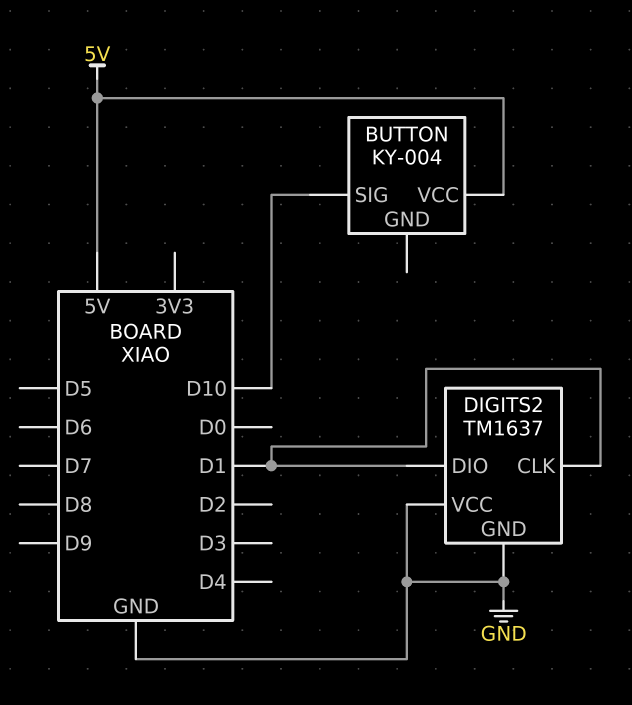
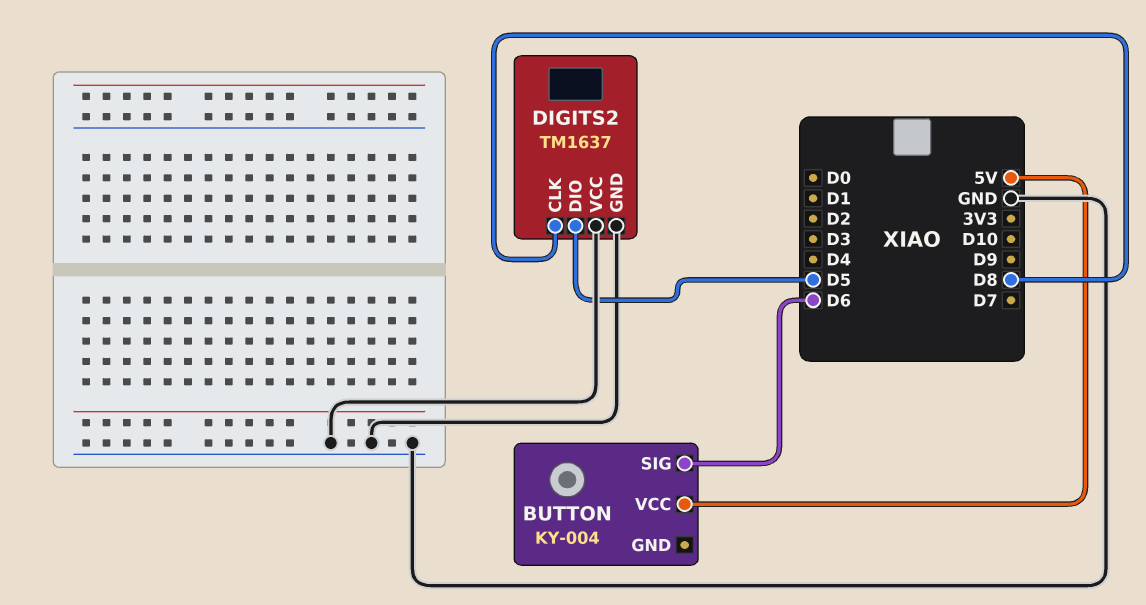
BUTTON pin SIG: D10 -> D6
DIGITS2 pin CLK: D1 -> D8
DIGITS2 pin DIO: D1 -> D5

